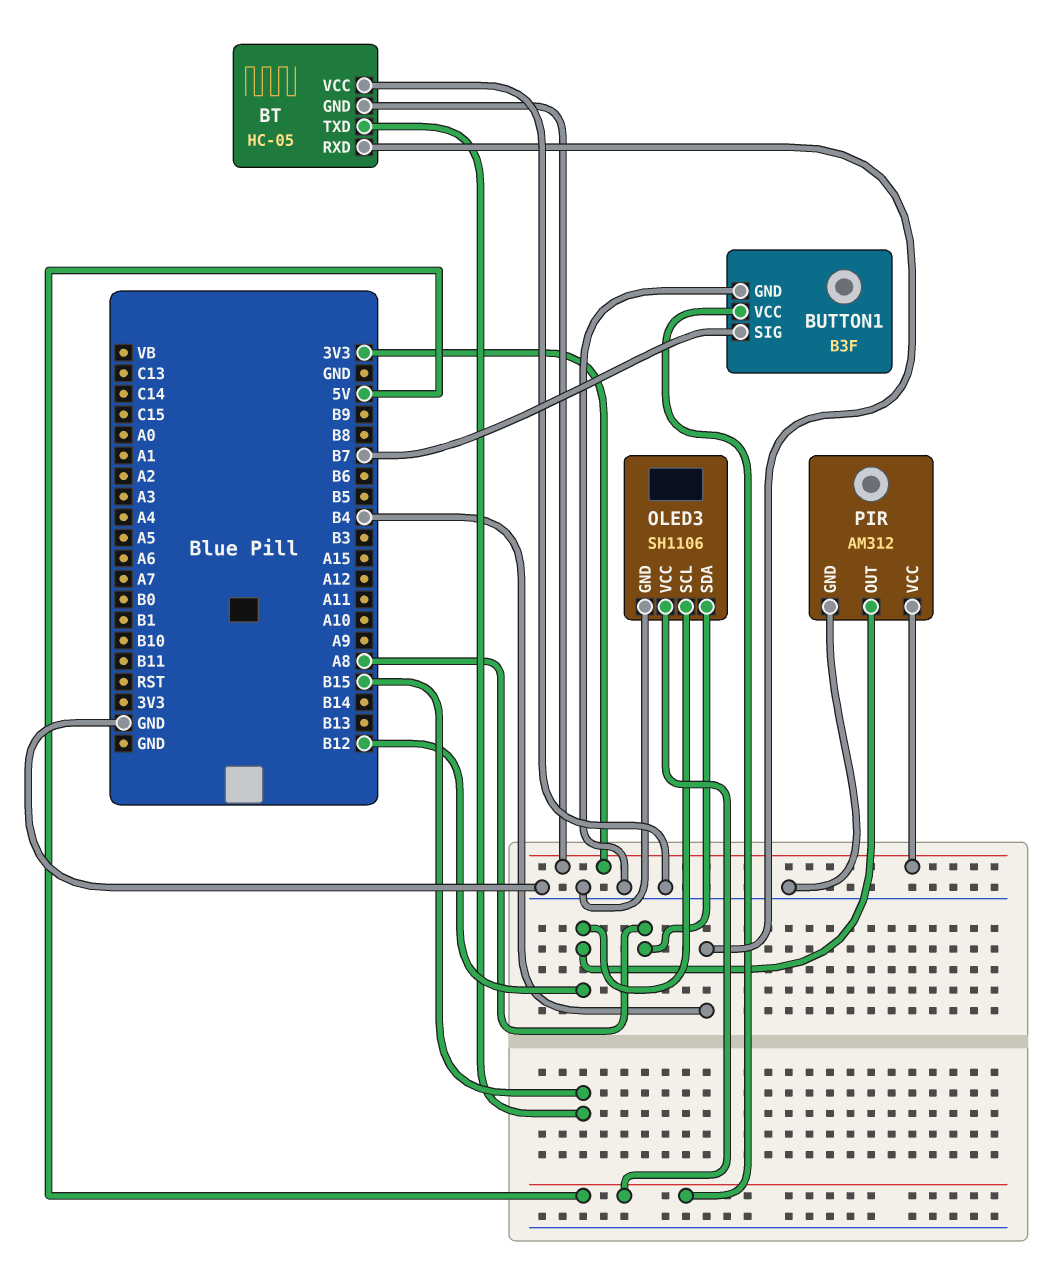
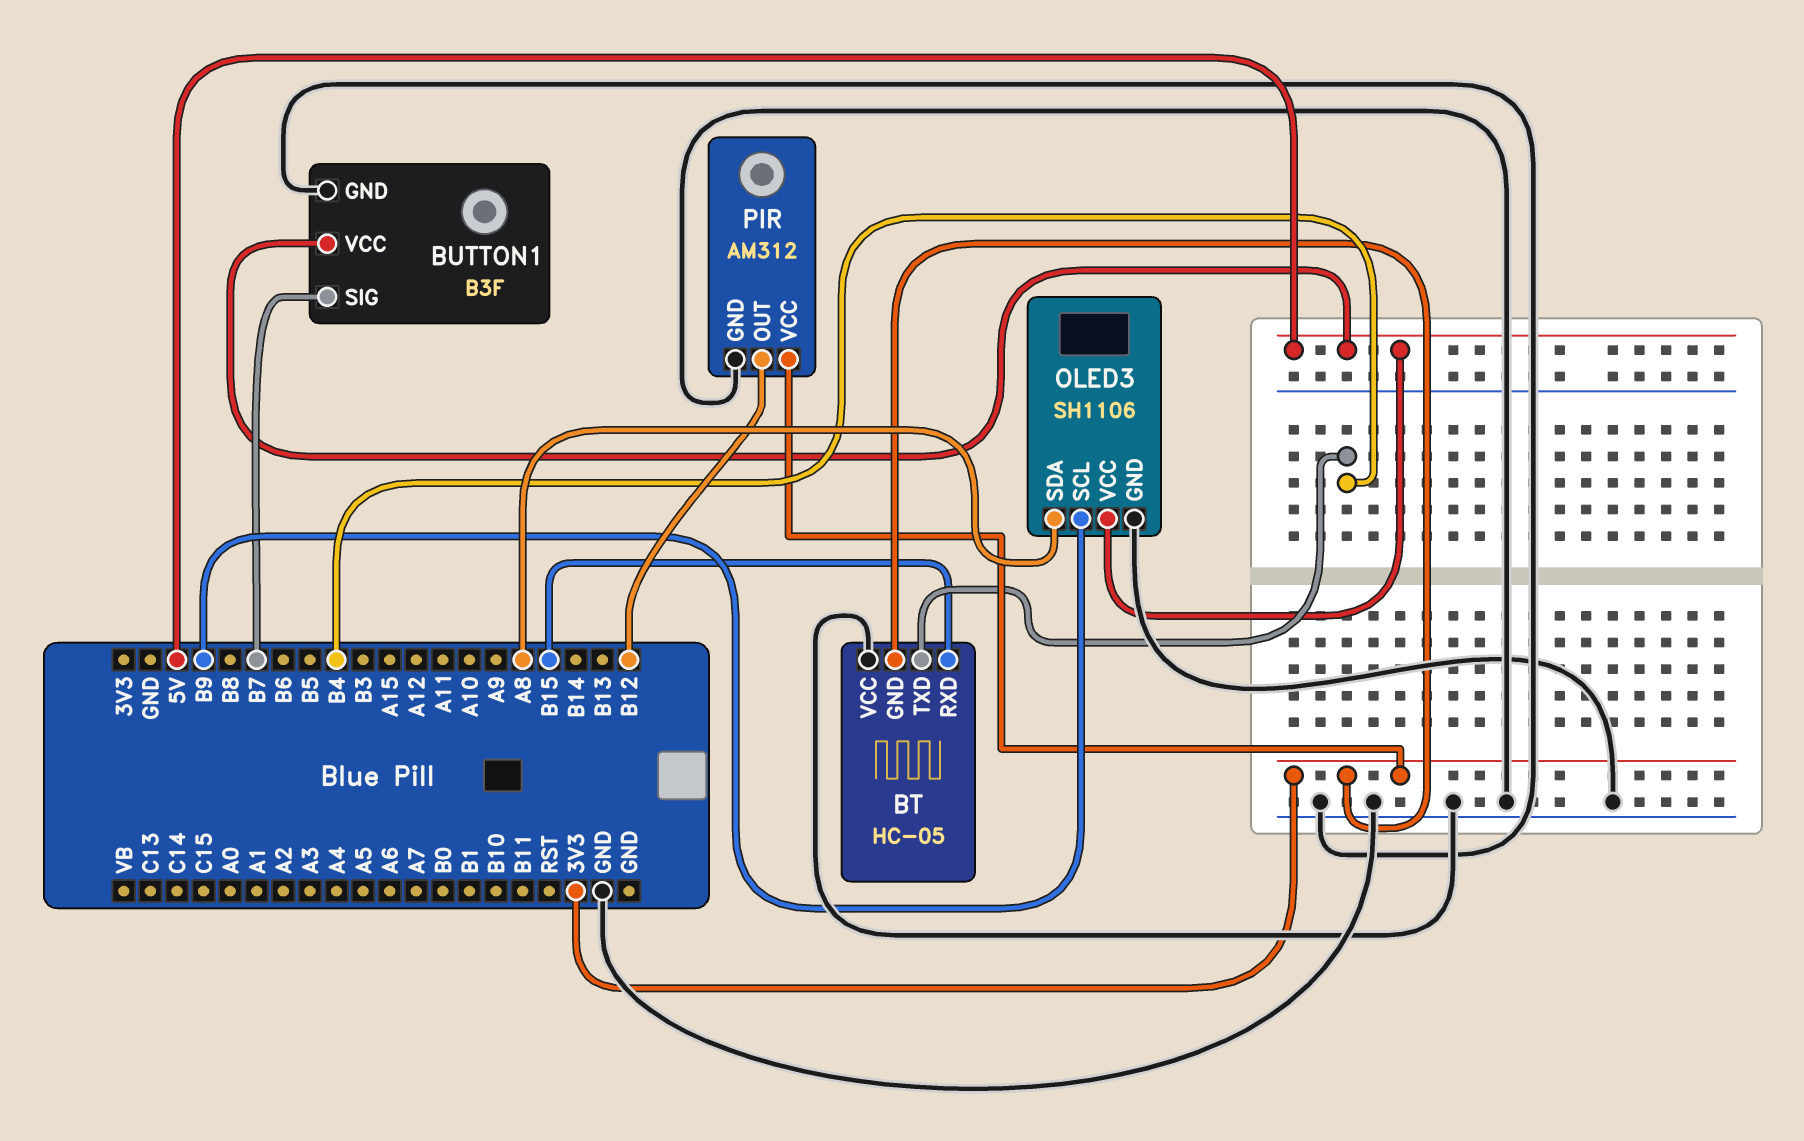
BT pin RXD: B4 -> B15
BT pin TXD: B15 -> B4
OLED3 pin SCL: B12 -> B9

